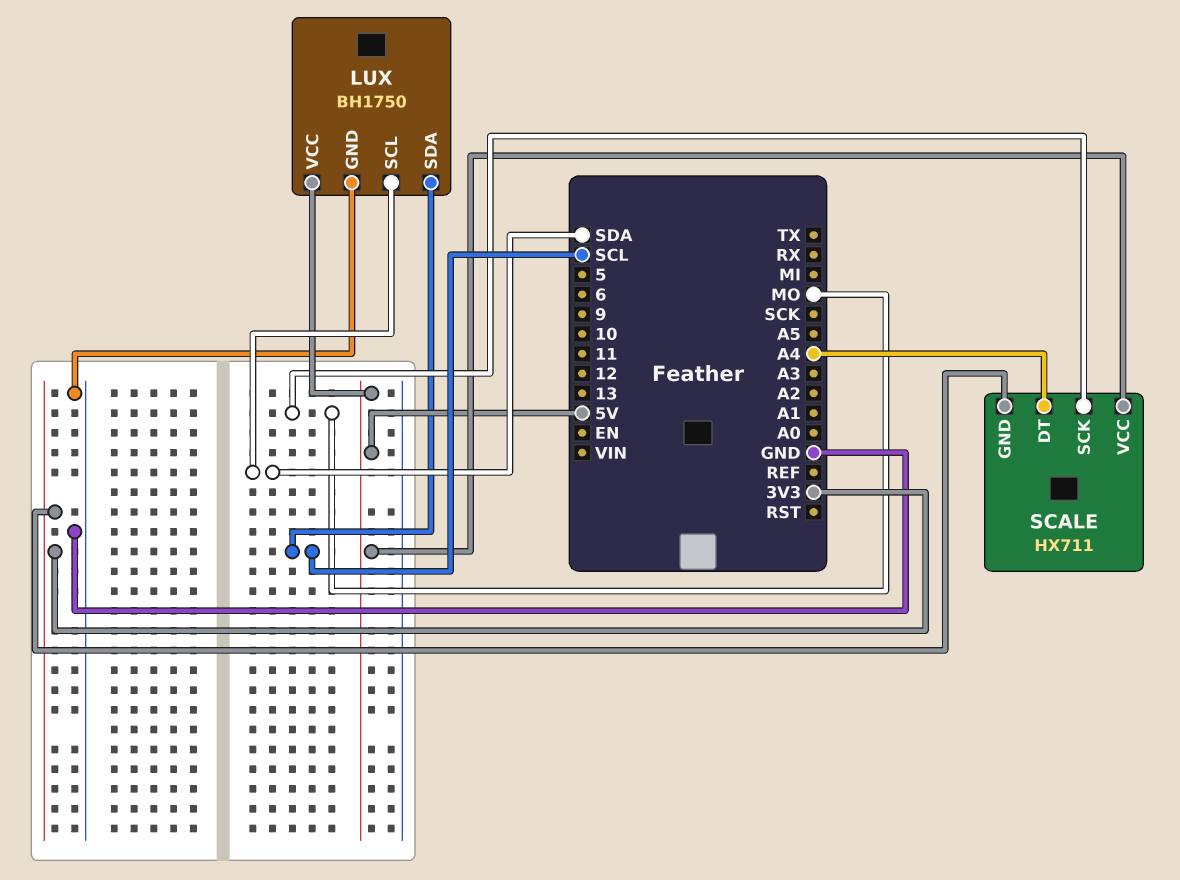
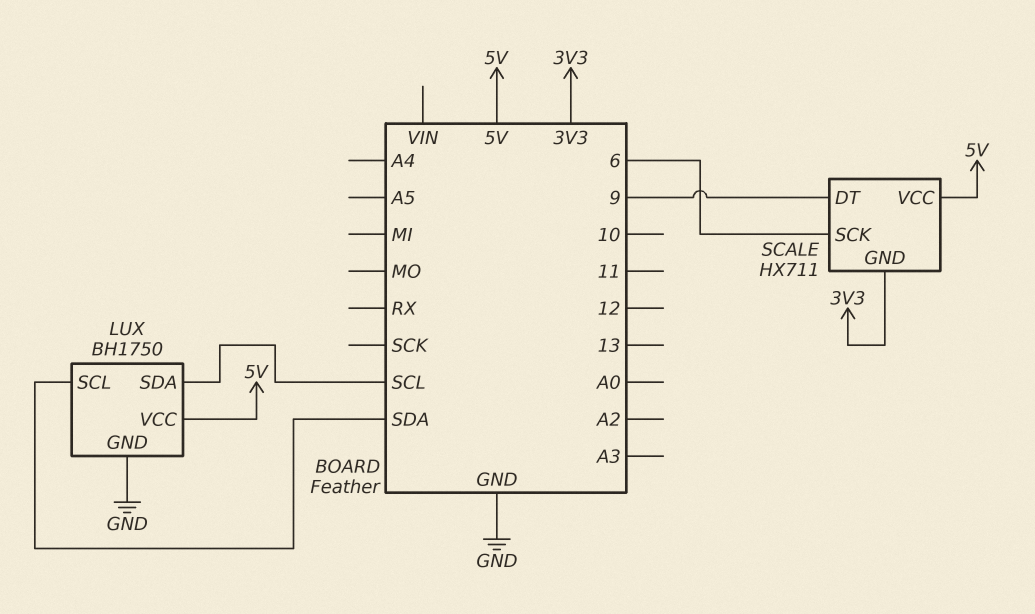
SCALE pin DT: A4 -> 9
SCALE pin SCK: MO -> 6

